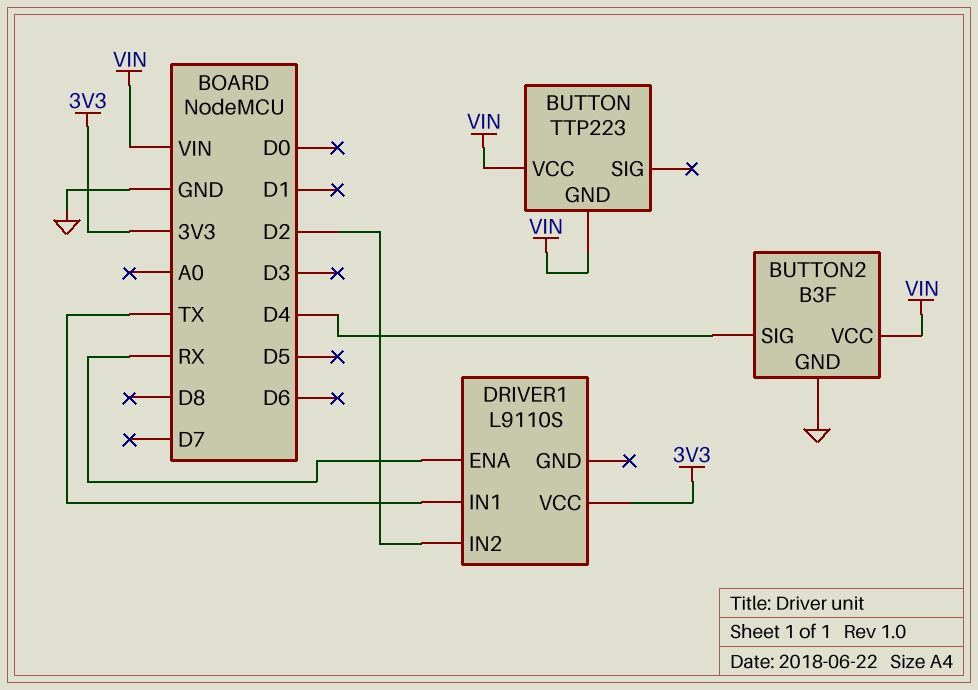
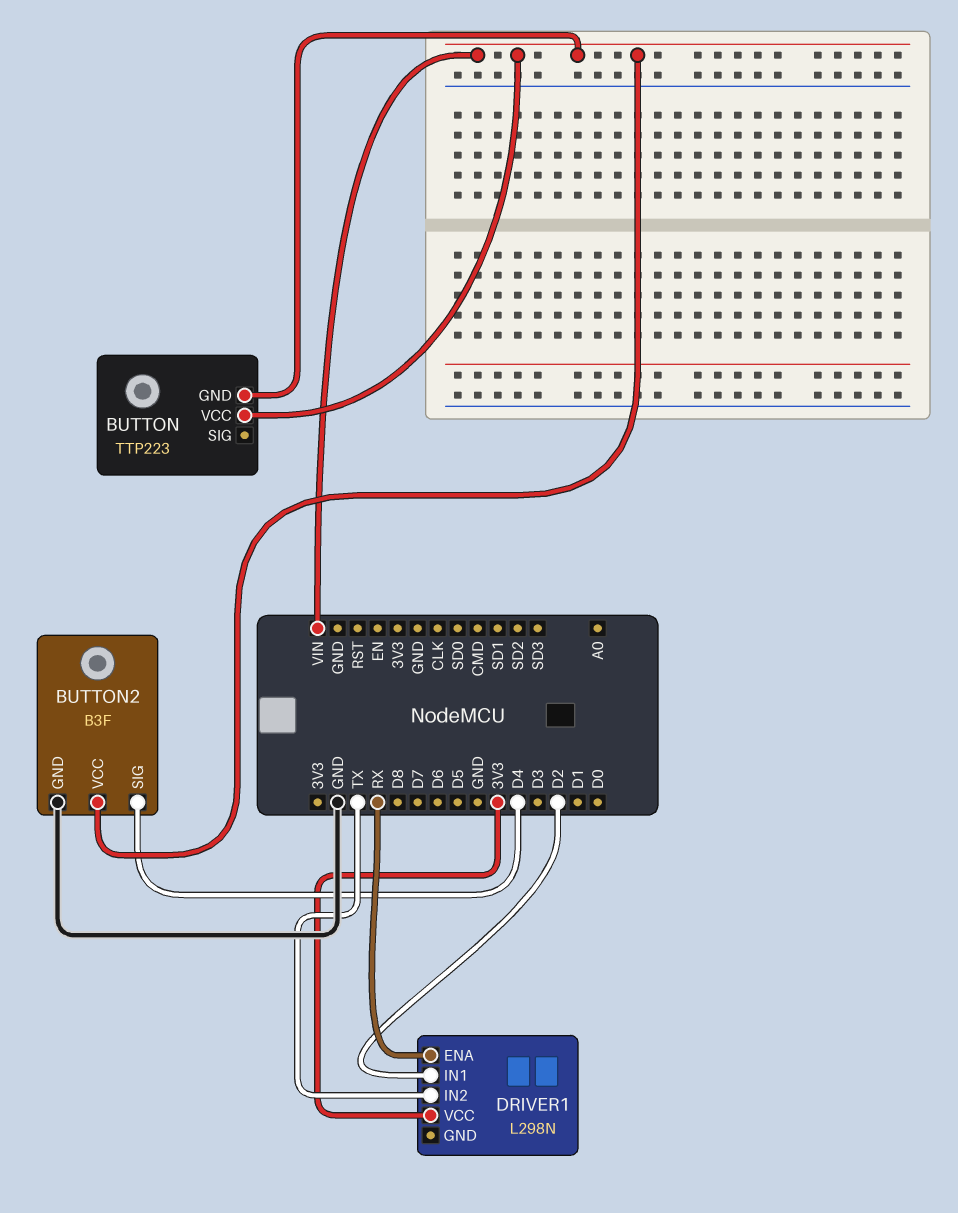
DRIVER1: L9110S -> L298N
DRIVER1 pin IN1: TX -> D2
DRIVER1 pin IN2: D2 -> TX

